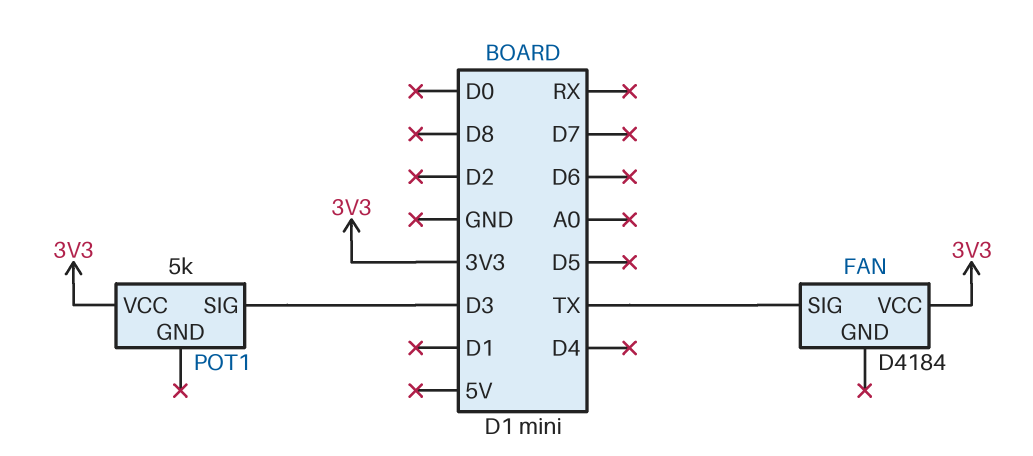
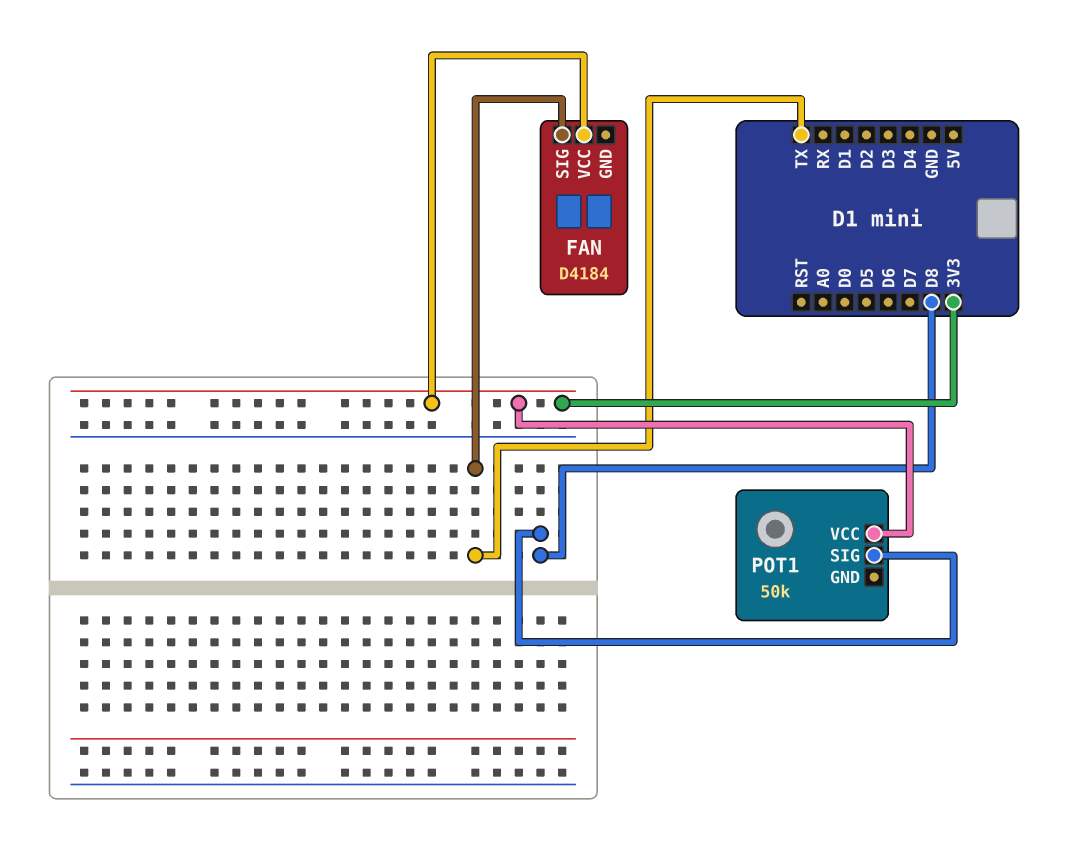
POT1: 5k -> 50k
POT1 pin SIG: D3 -> D8

